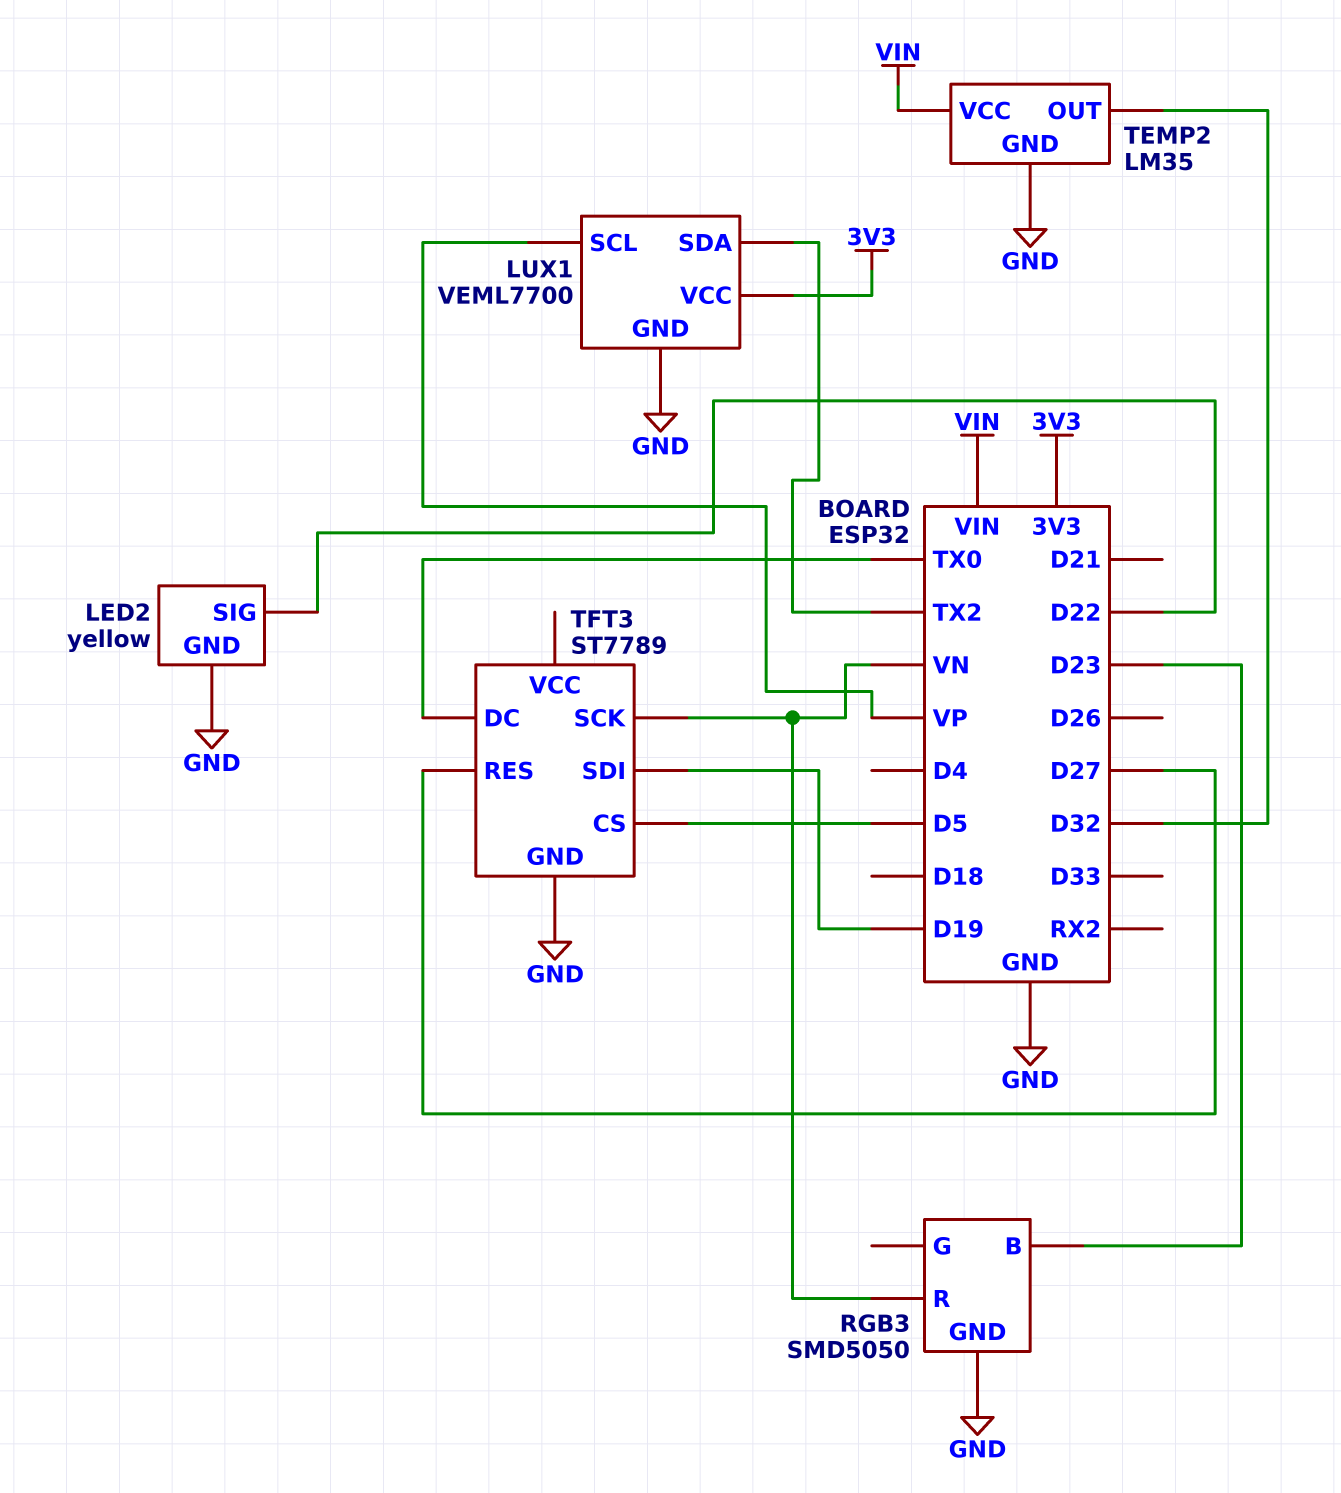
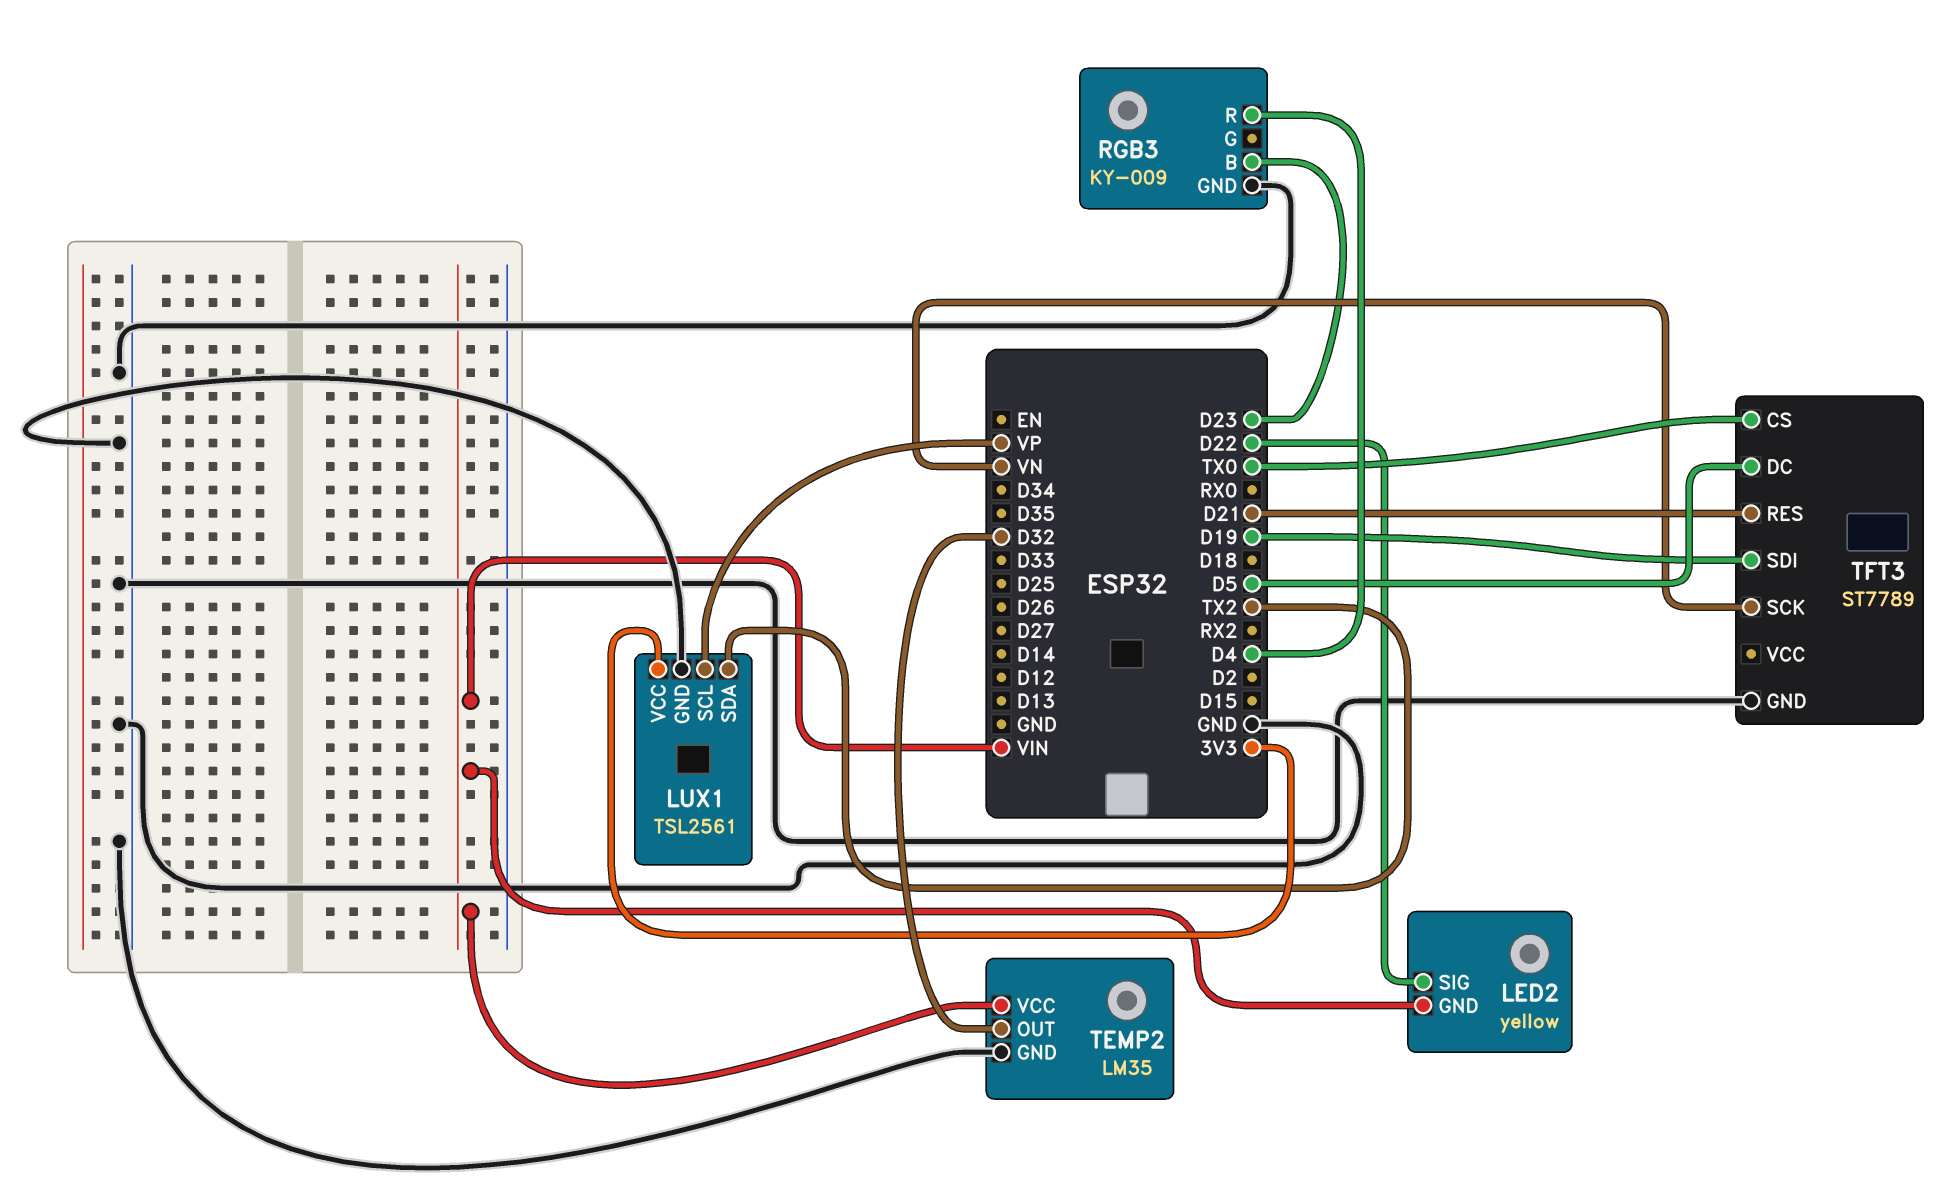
LED2 pin GND: GND -> VIN
LUX1: VEML7700 -> TSL2561
RGB3: SMD5050 -> KY-009
RGB3 pin R: VN -> D4
TFT3 pin CS: D5 -> TX0
TFT3 pin DC: TX0 -> D5
TFT3 pin RES: D27 -> D21

